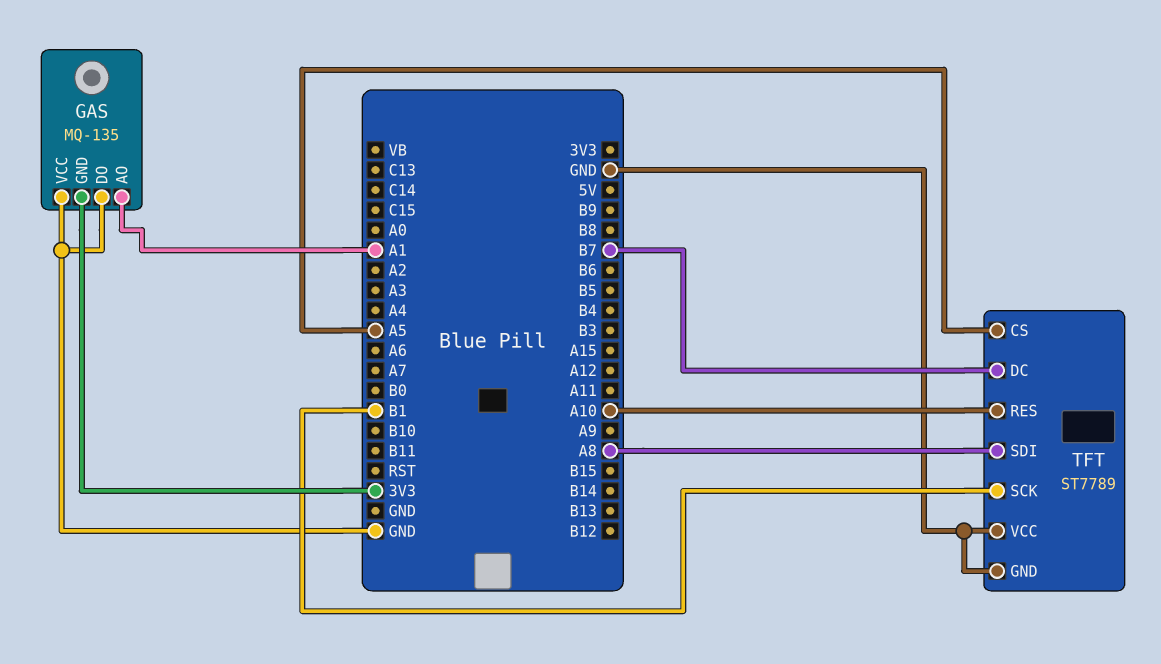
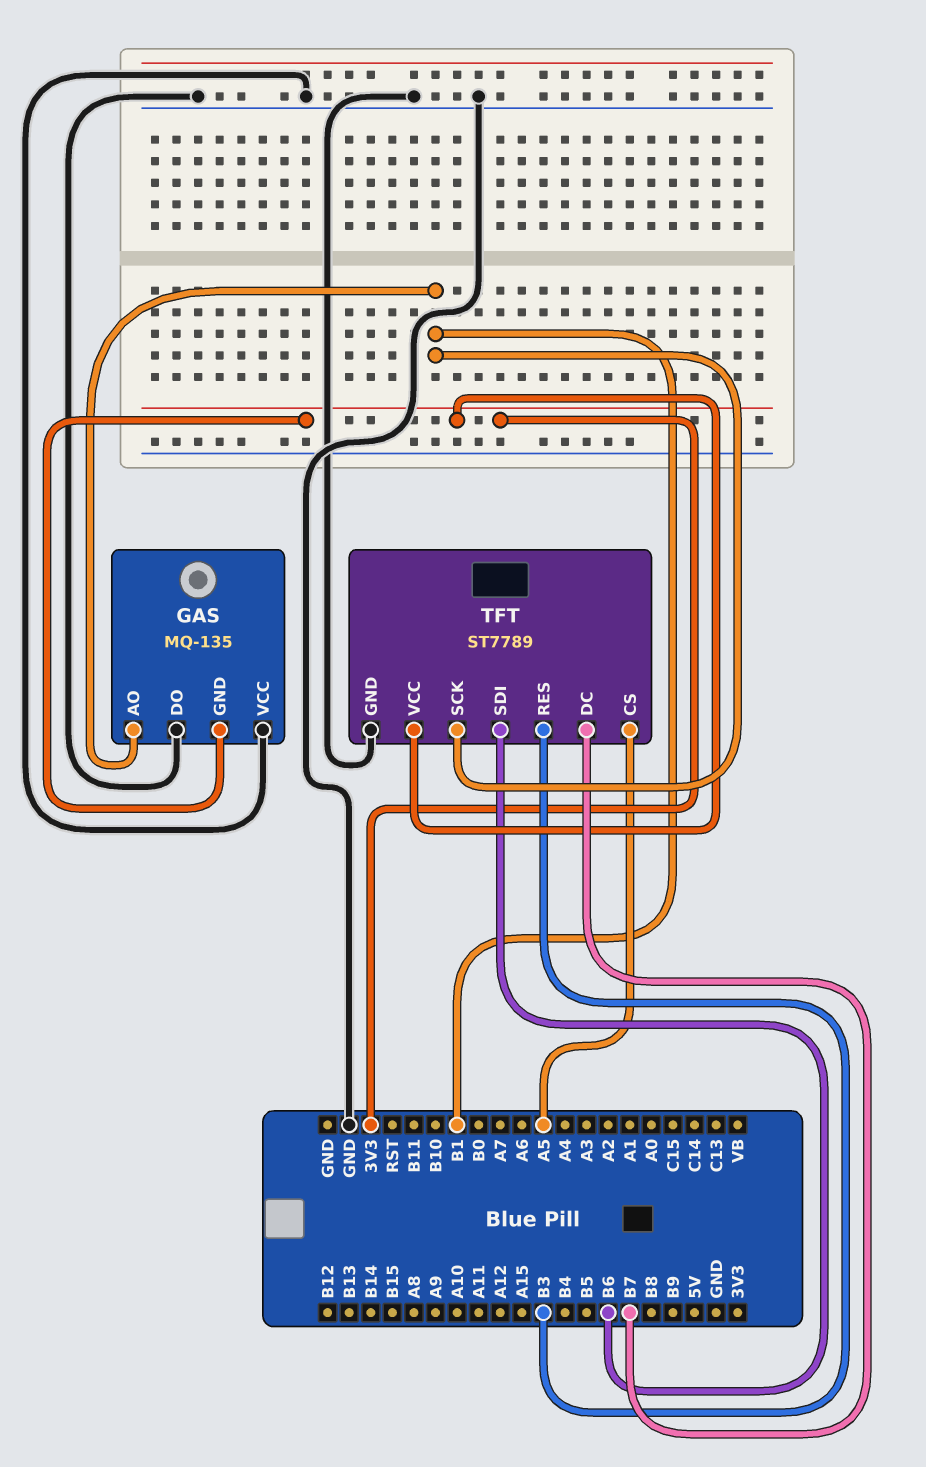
GAS pin AO: A1 -> B1
TFT pin RES: A10 -> B3
TFT pin SDI: A8 -> B6
TFT pin VCC: GND -> 3V3

